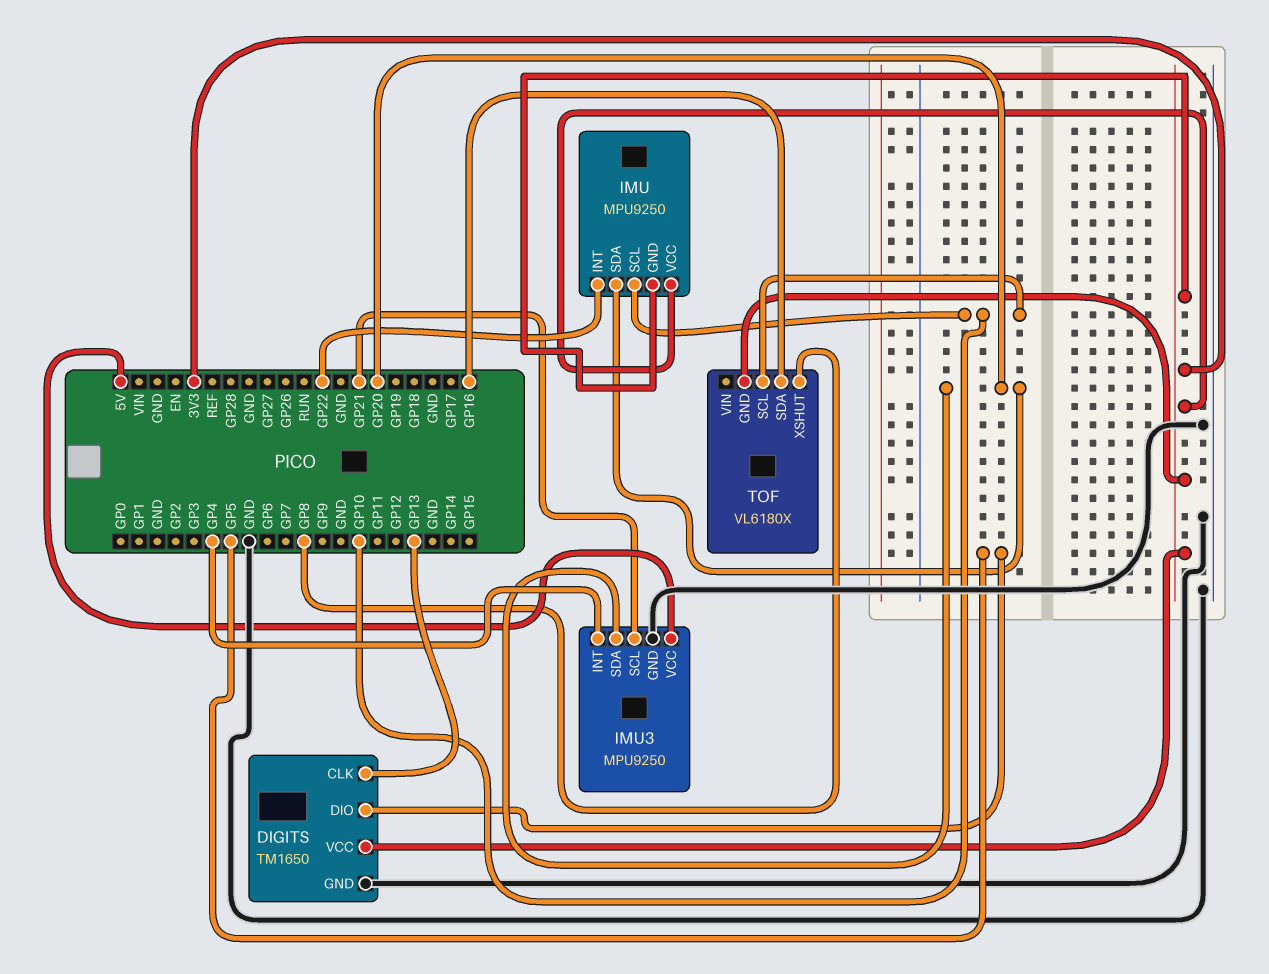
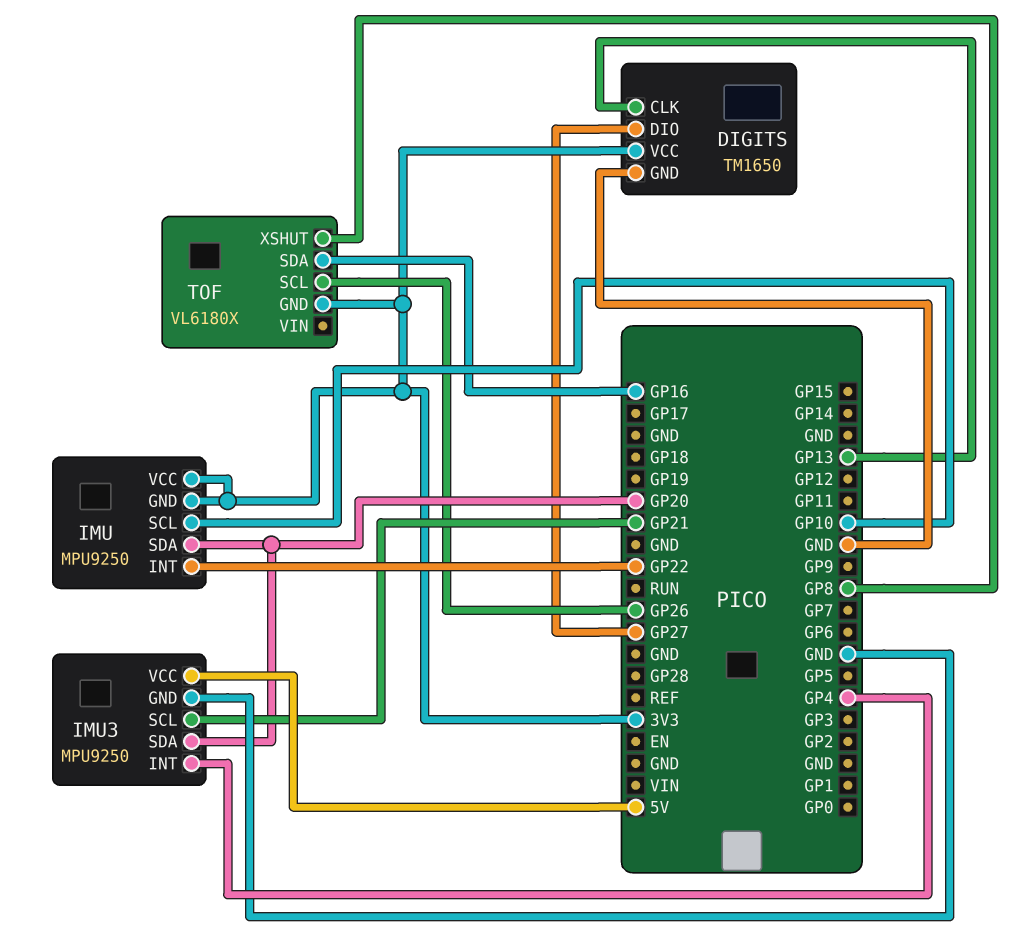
DIGITS pin DIO: GP5 -> GP27
TOF pin SCL: GP10 -> GP26

